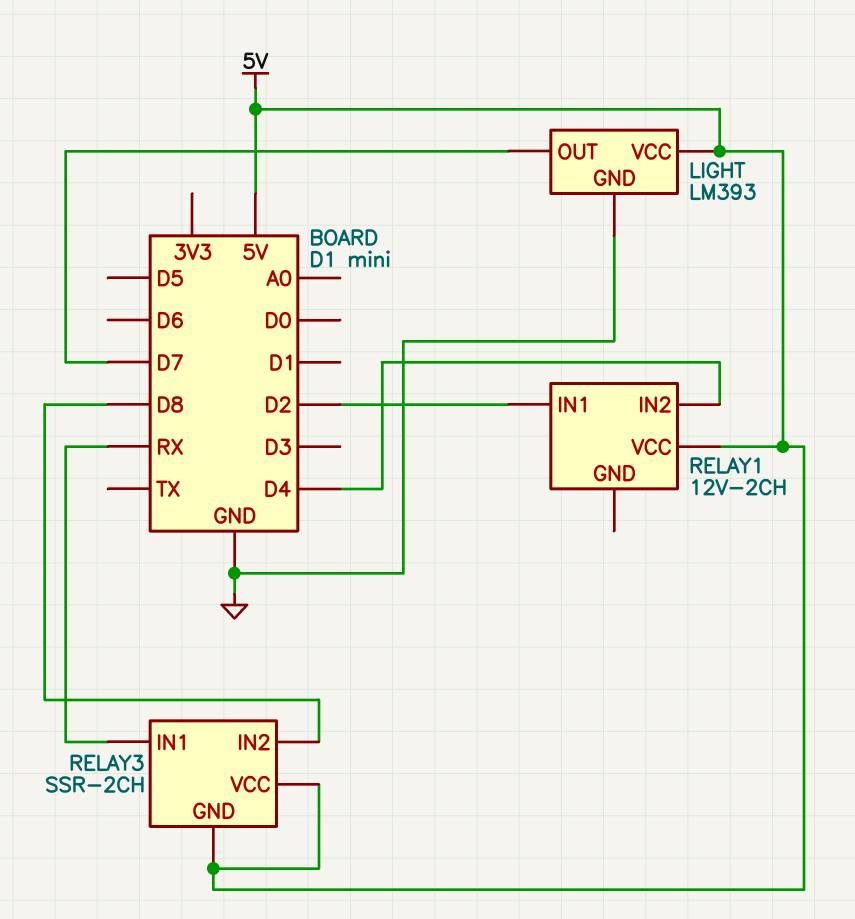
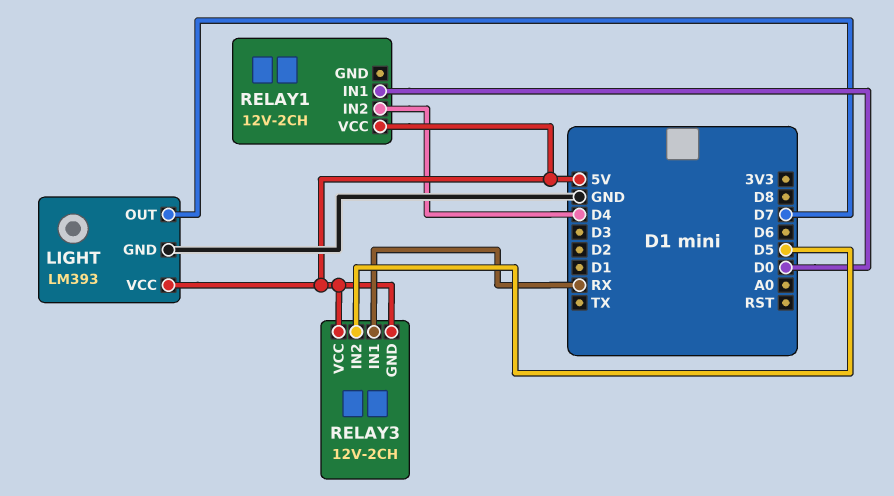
RELAY1 pin IN1: D2 -> D0
RELAY3: SSR-2CH -> 12V-2CH
RELAY3 pin IN2: D8 -> D5

